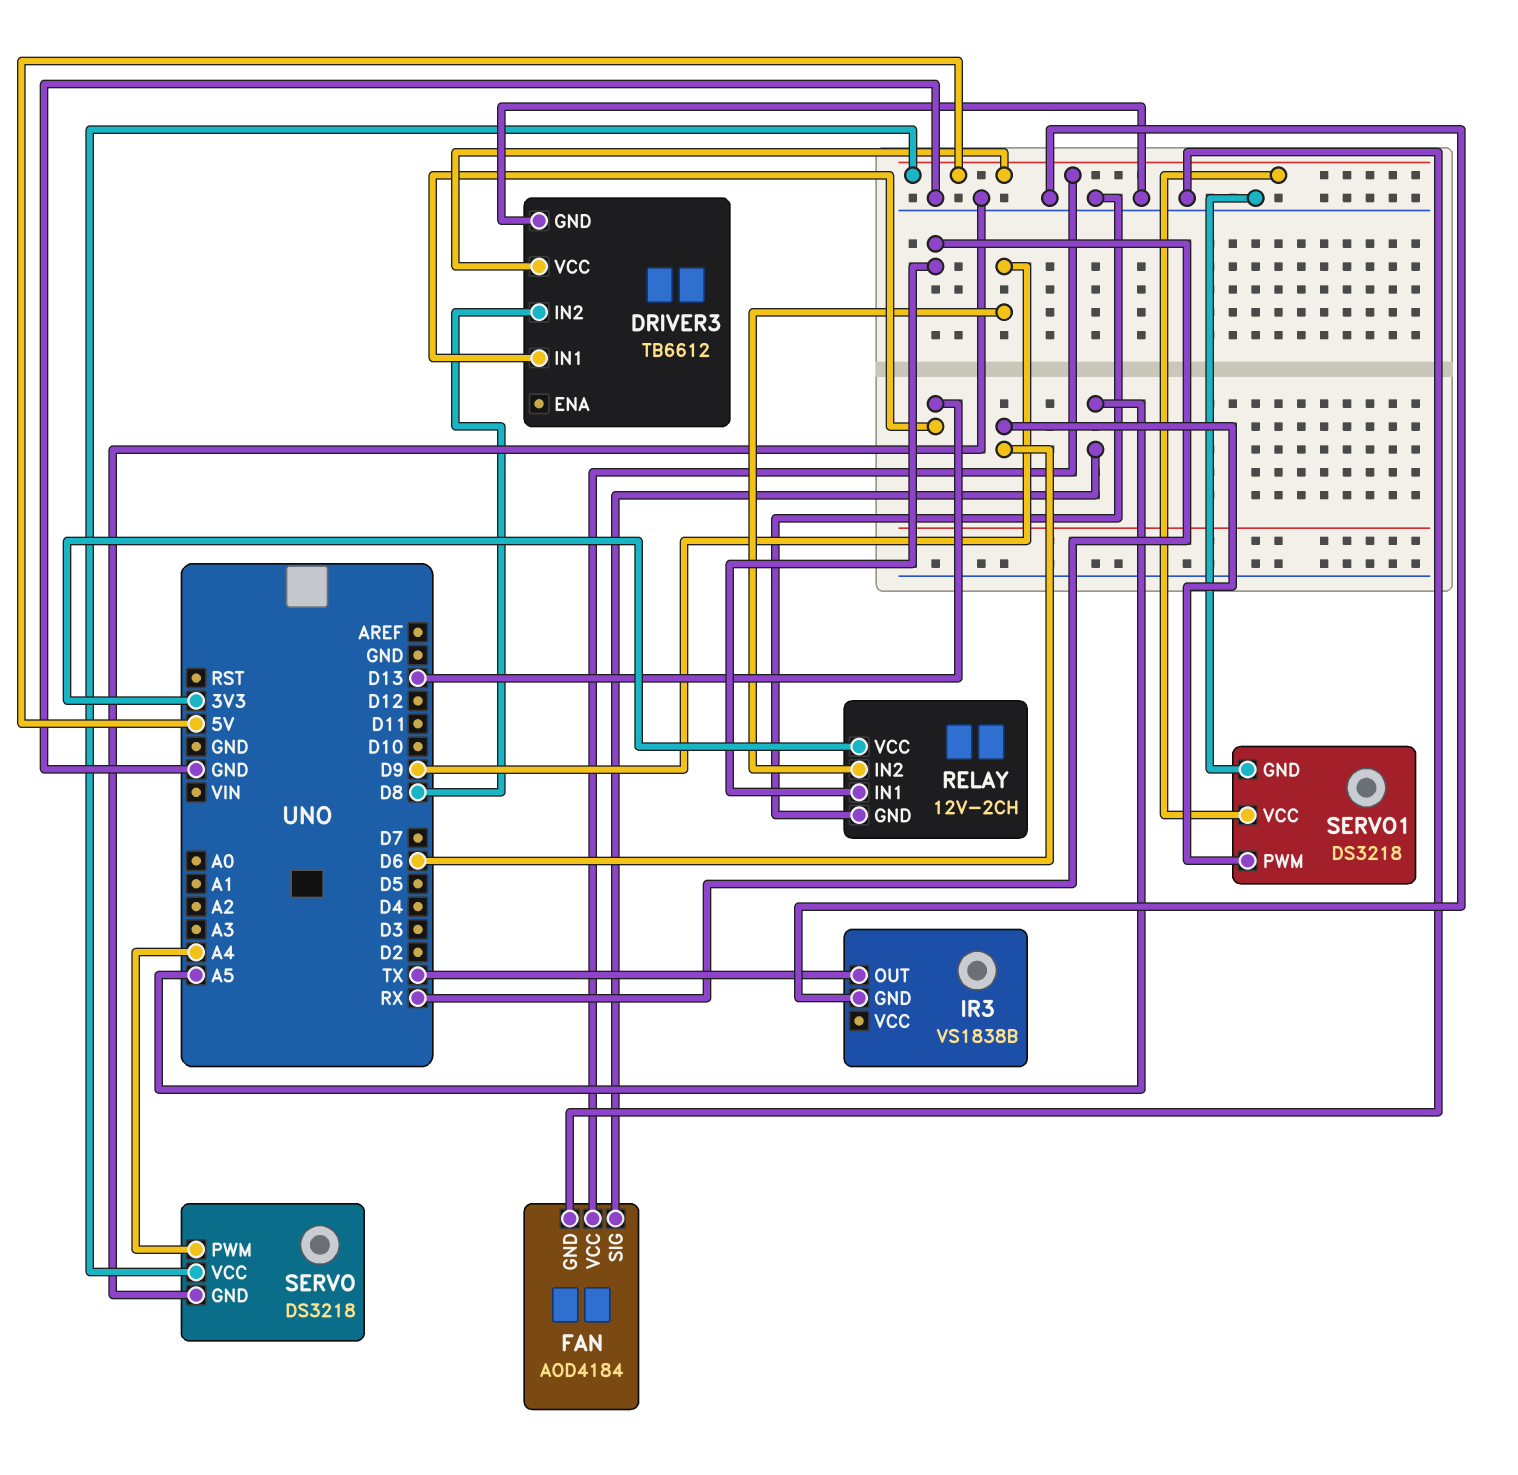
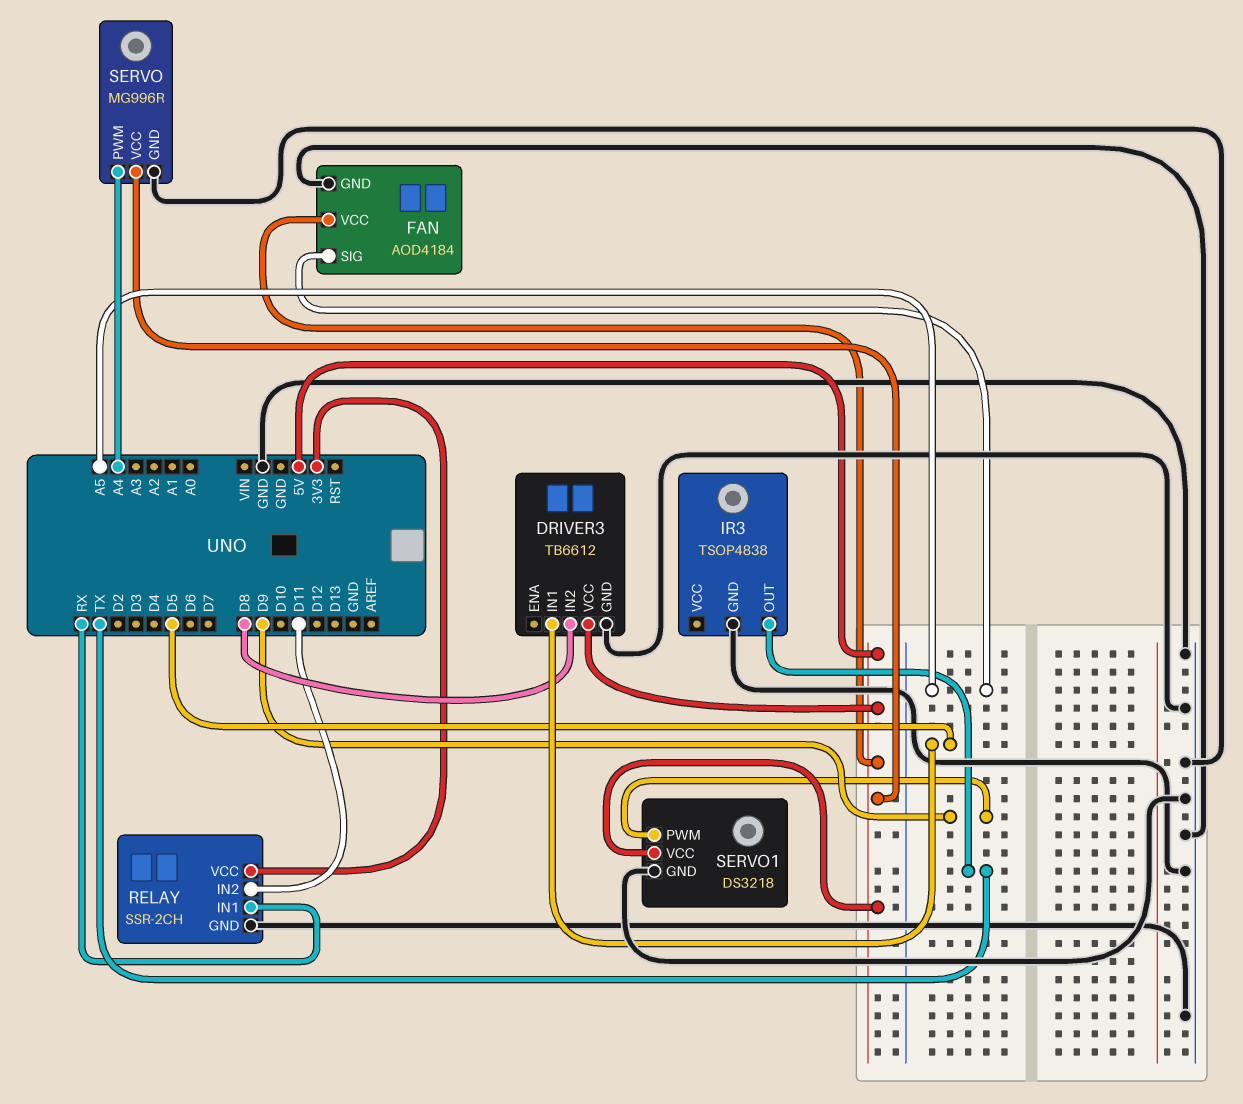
DRIVER3 pin IN1: D13 -> D5
IR3: VS1838B -> TSOP4838
RELAY: 12V-2CH -> SSR-2CH
RELAY pin IN2: D9 -> D11
SERVO: DS3218 -> MG996R
SERVO1 pin PWM: D6 -> D9

